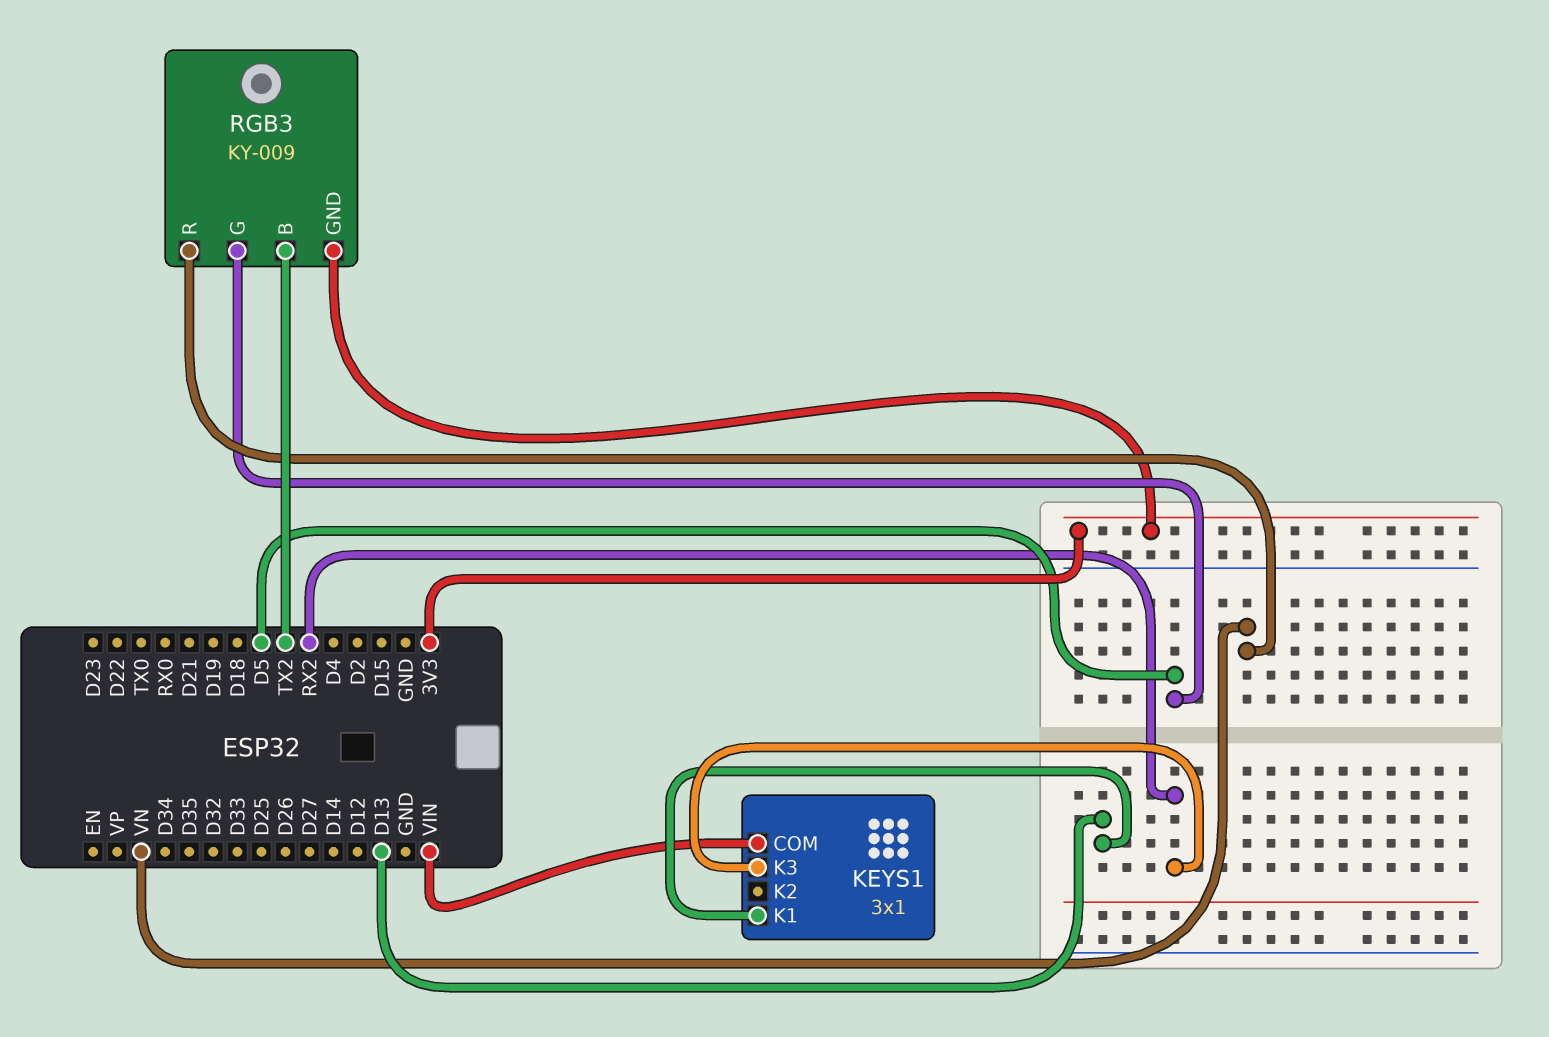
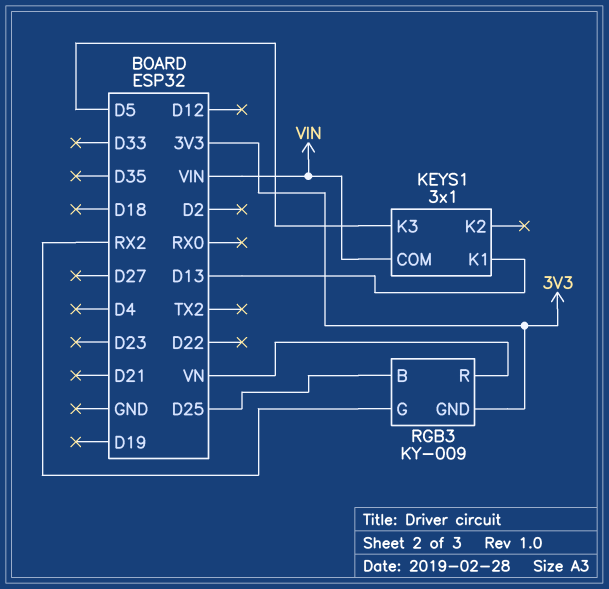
KEYS1 pin K3: RX2 -> D5
RGB3 pin B: TX2 -> D25
RGB3 pin G: D5 -> RX2

